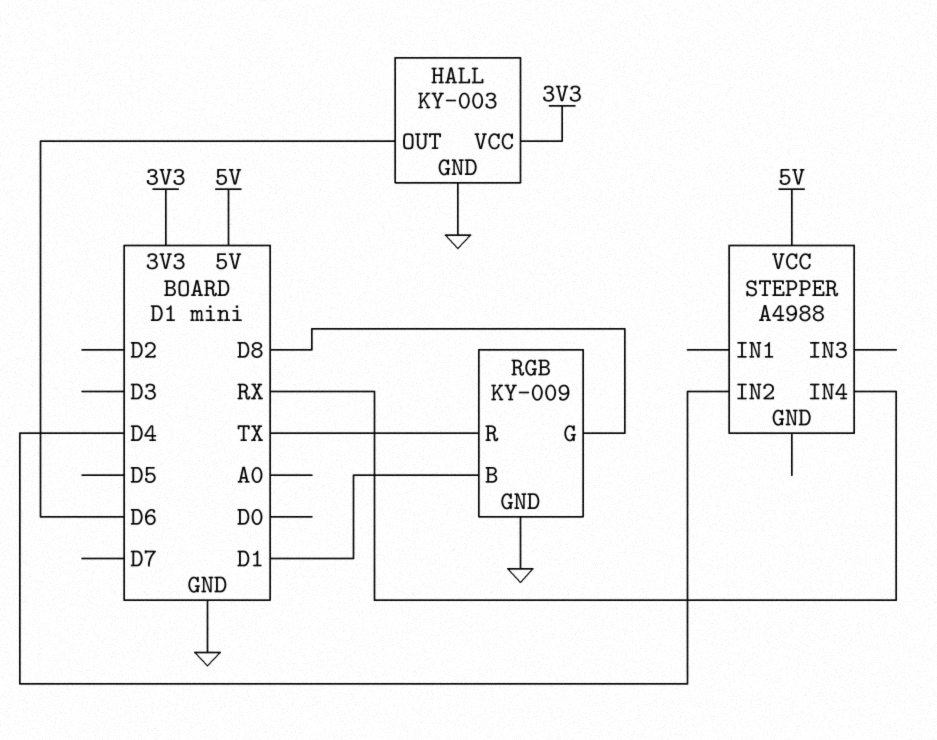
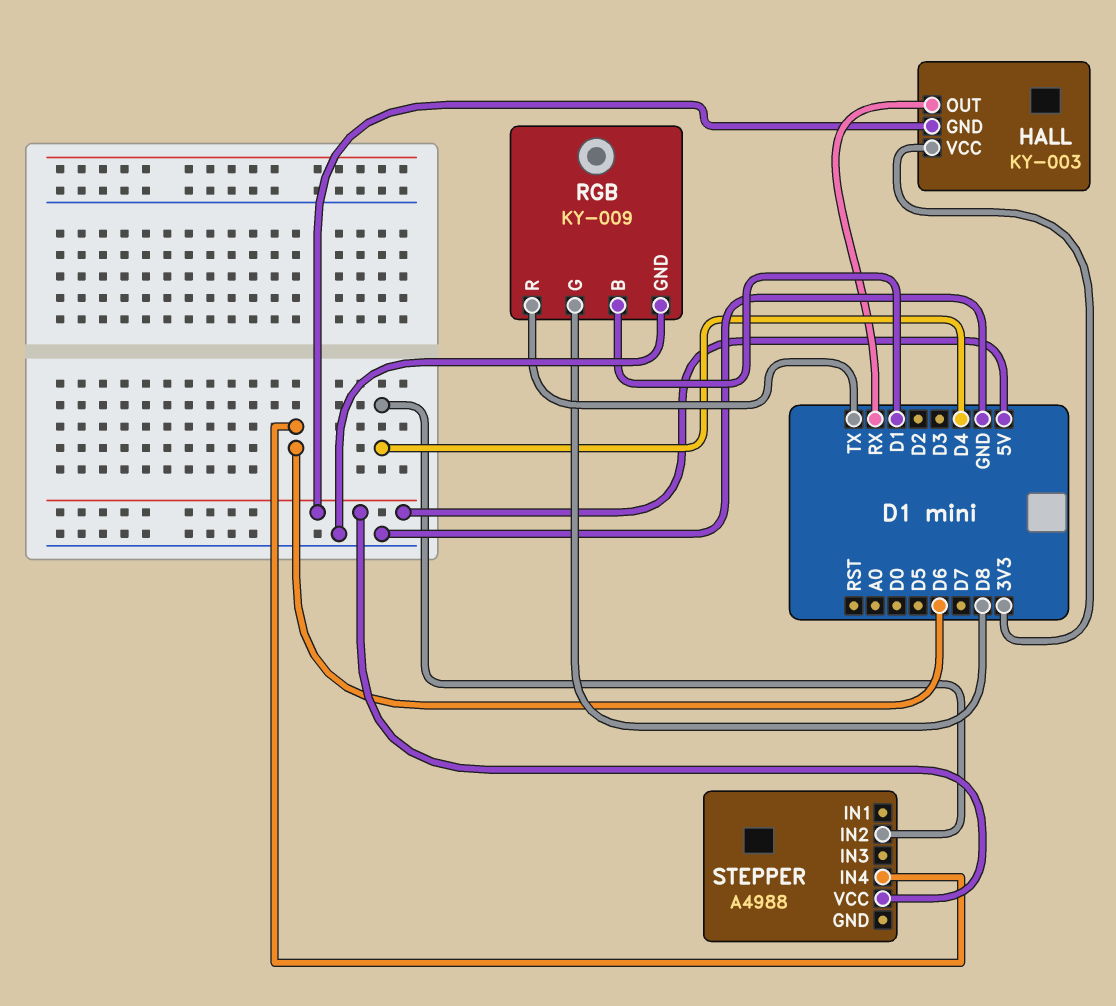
HALL pin GND: GND -> 5V
HALL pin OUT: D6 -> RX
STEPPER pin IN4: RX -> D6

